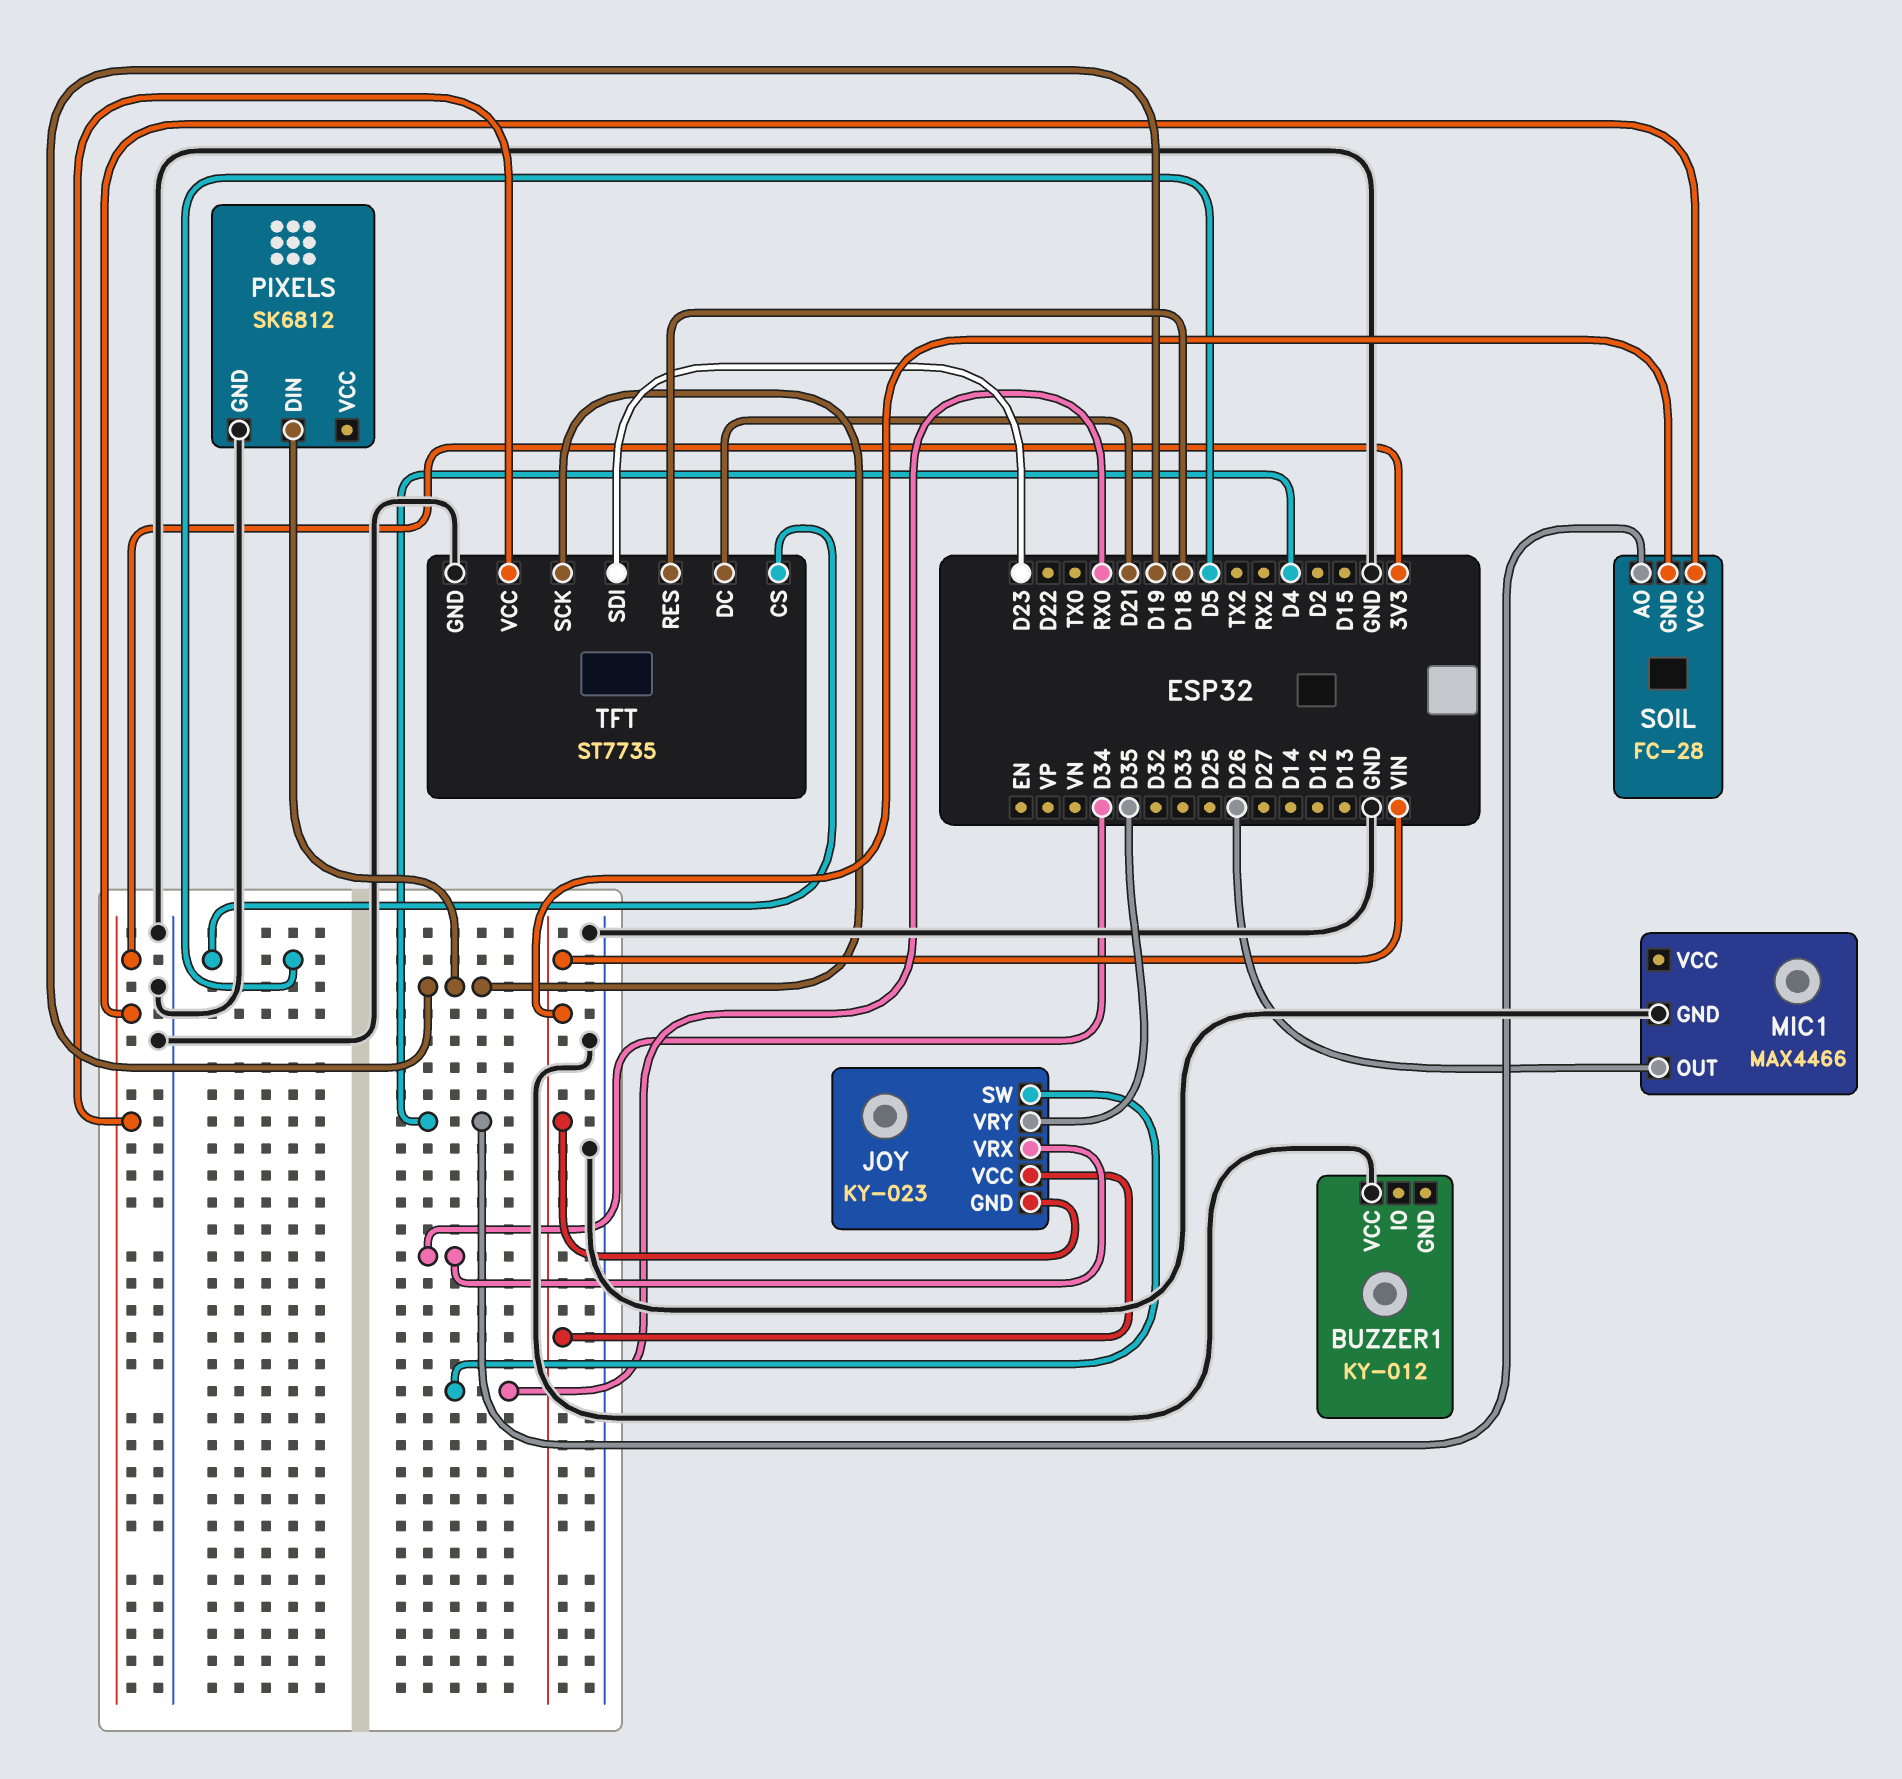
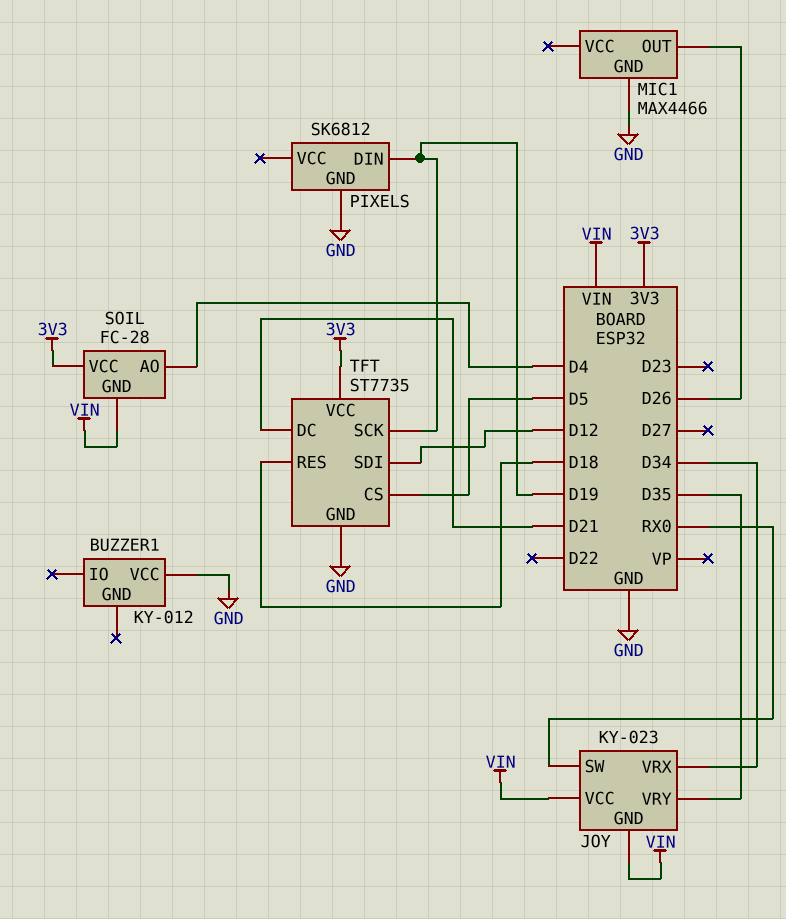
TFT pin SDI: D23 -> D12

